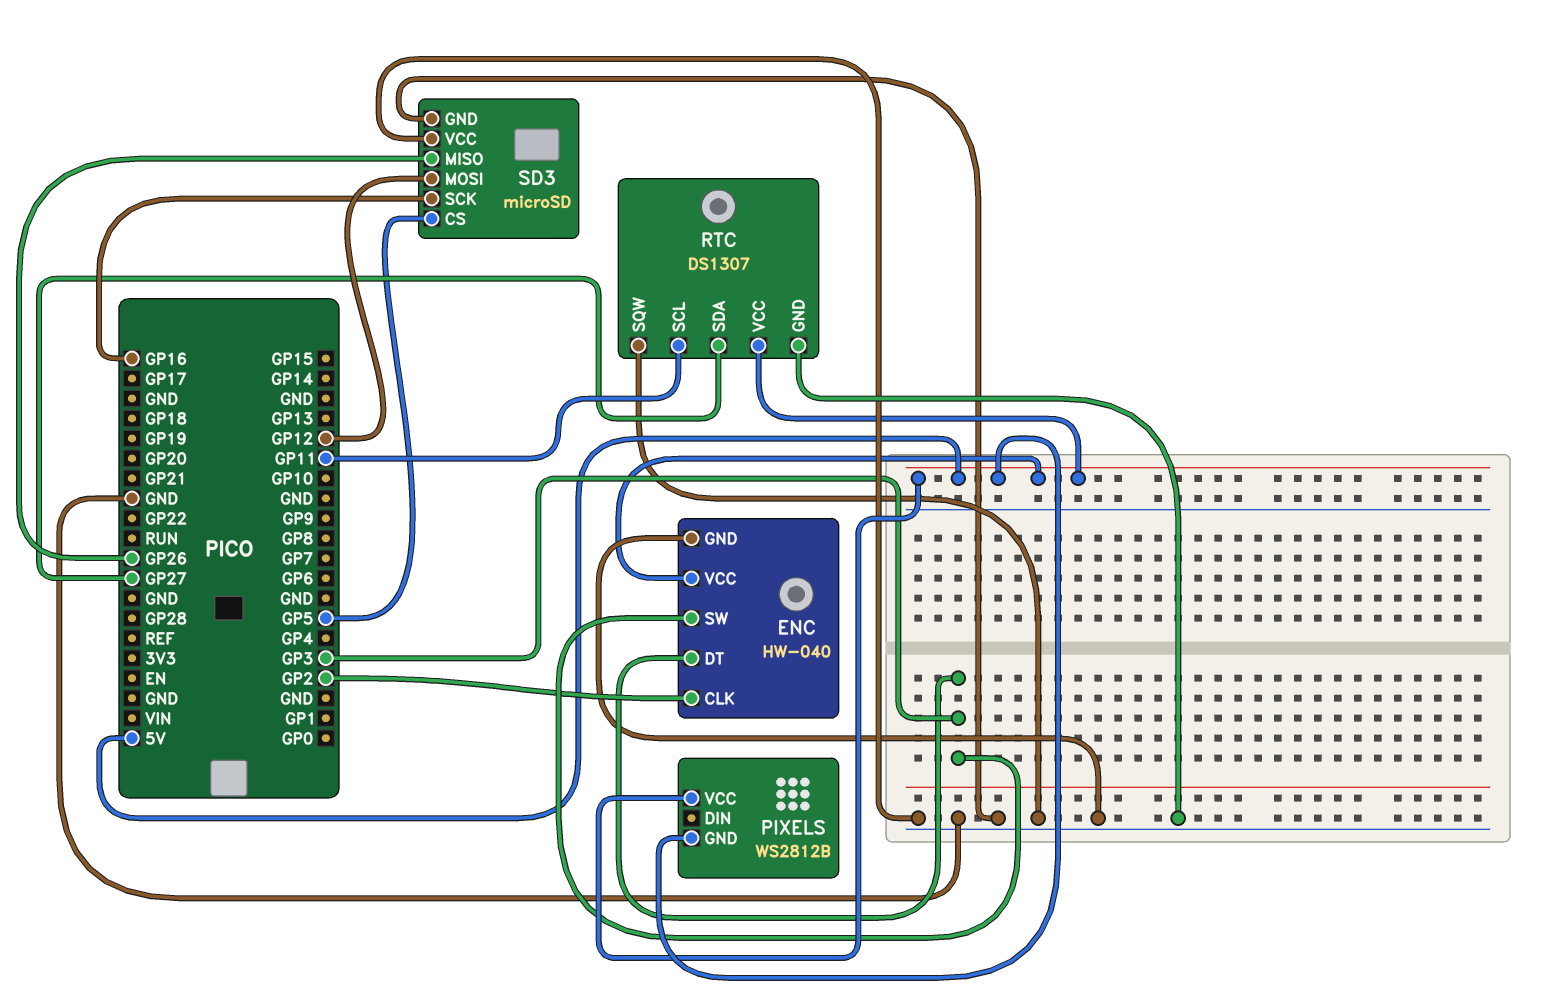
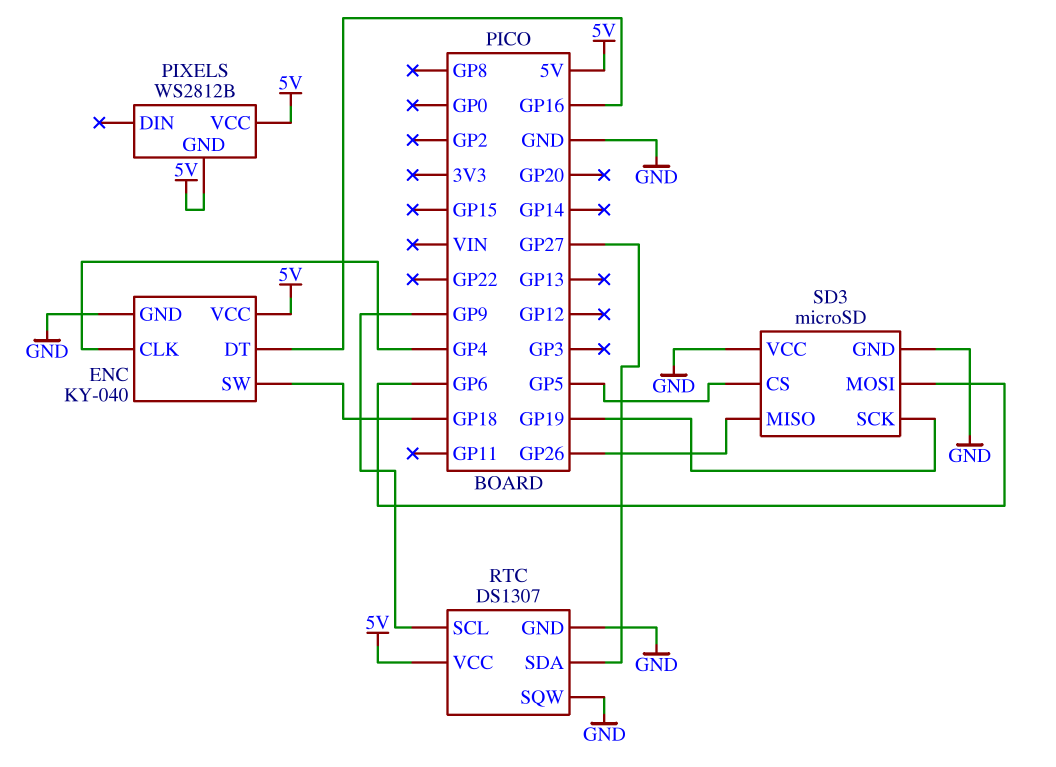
ENC: HW-040 -> KY-040
ENC pin CLK: GP2 -> GP4
ENC pin DT: GP3 -> GP16
ENC pin SW: GP3 -> GP18
RTC pin SCL: GP11 -> GP9
SD3 pin MOSI: GP12 -> GP6
SD3 pin SCK: GP16 -> GP19

